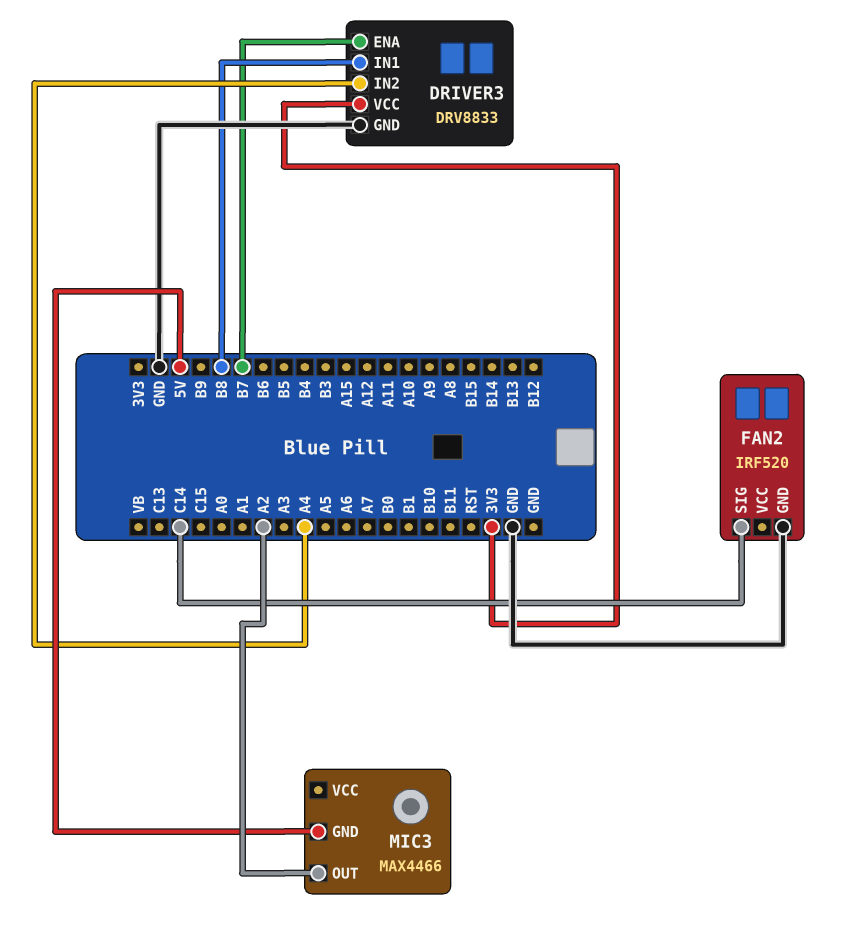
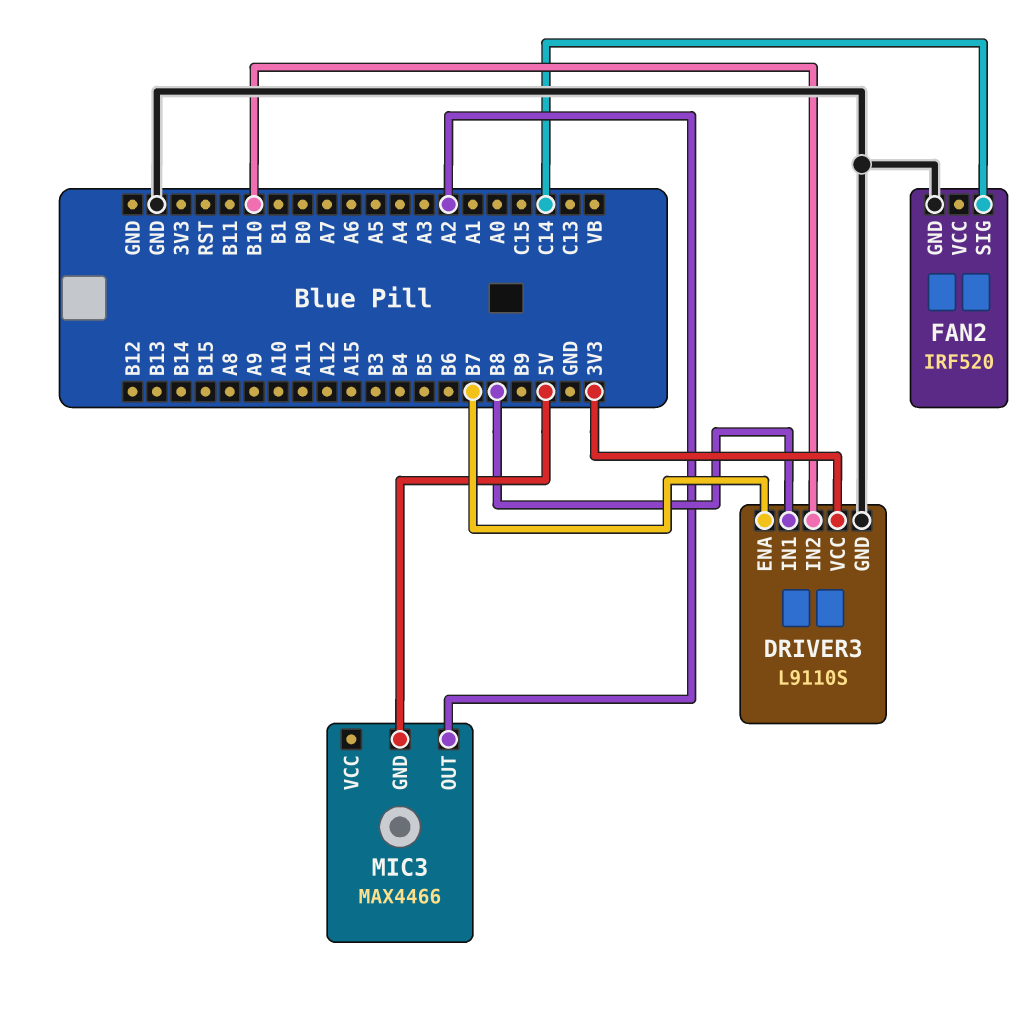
DRIVER3: DRV8833 -> L9110S
DRIVER3 pin IN2: A4 -> B10

